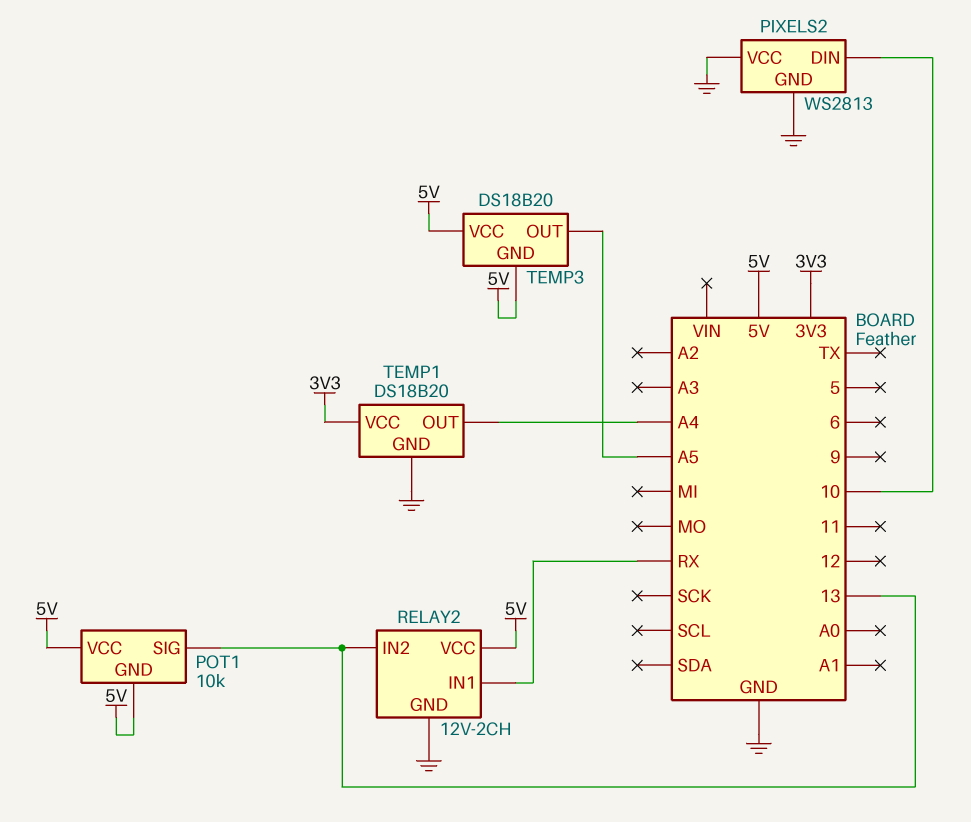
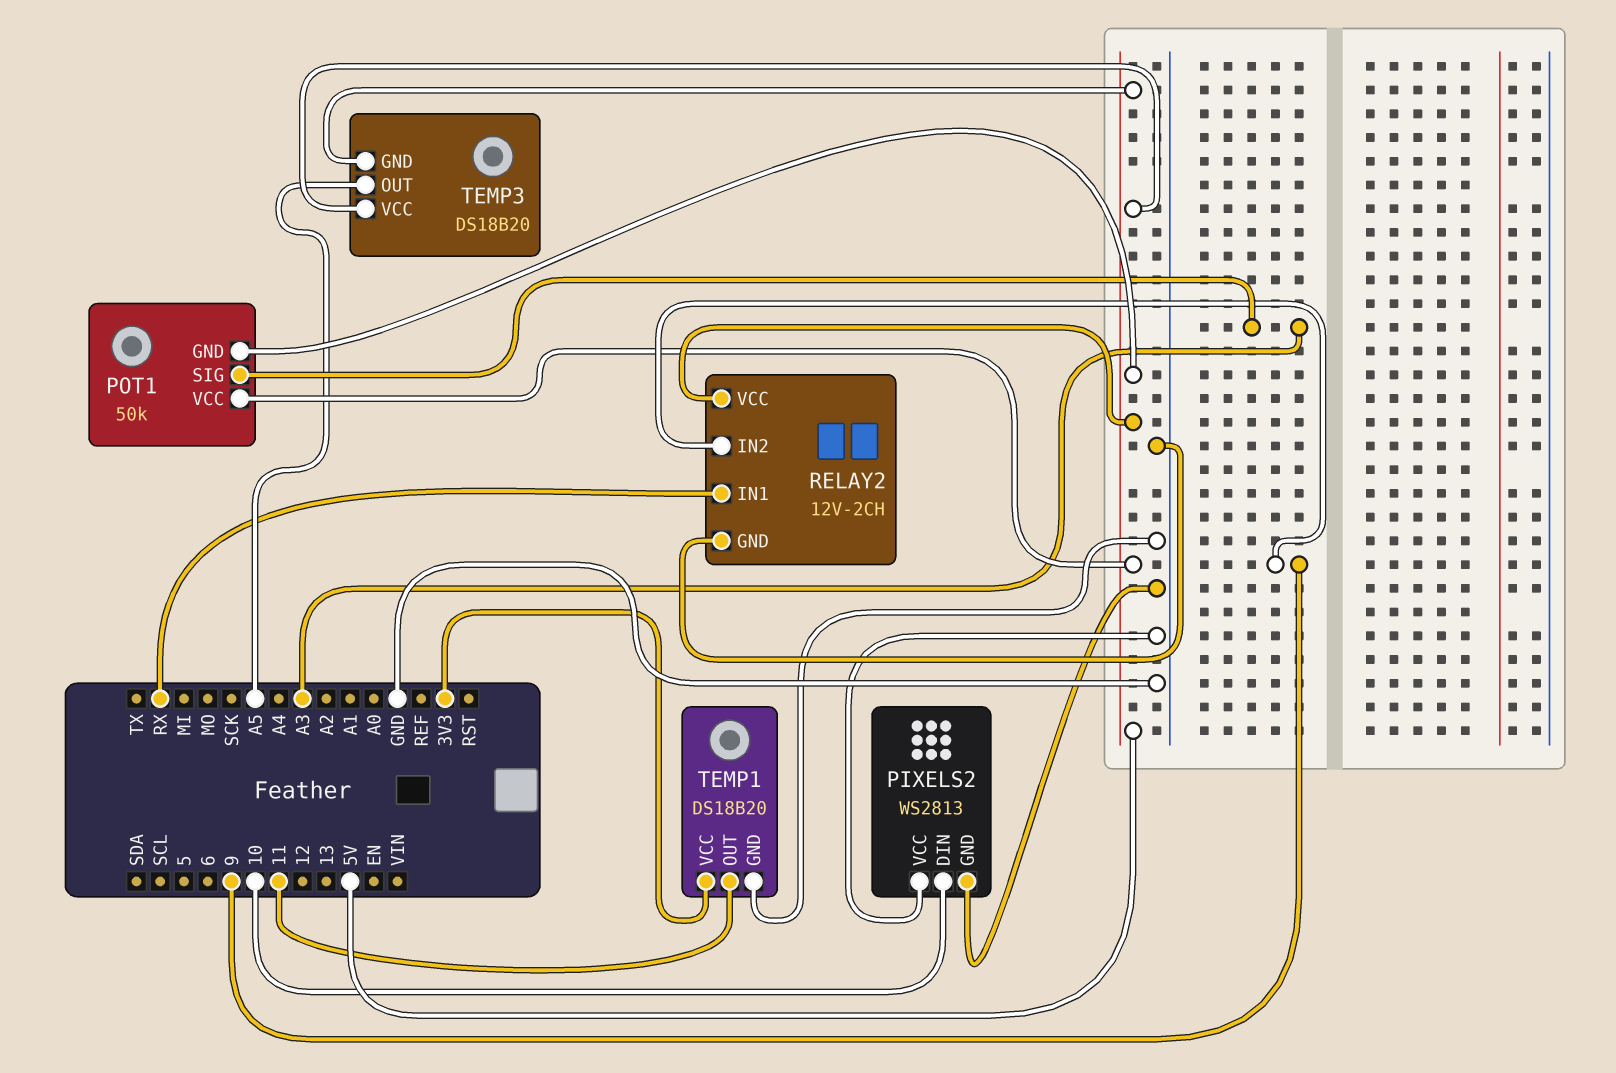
POT1: 10k -> 50k
POT1 pin SIG: 13 -> A3
RELAY2 pin IN2: 13 -> 9
TEMP1 pin OUT: A4 -> 11

